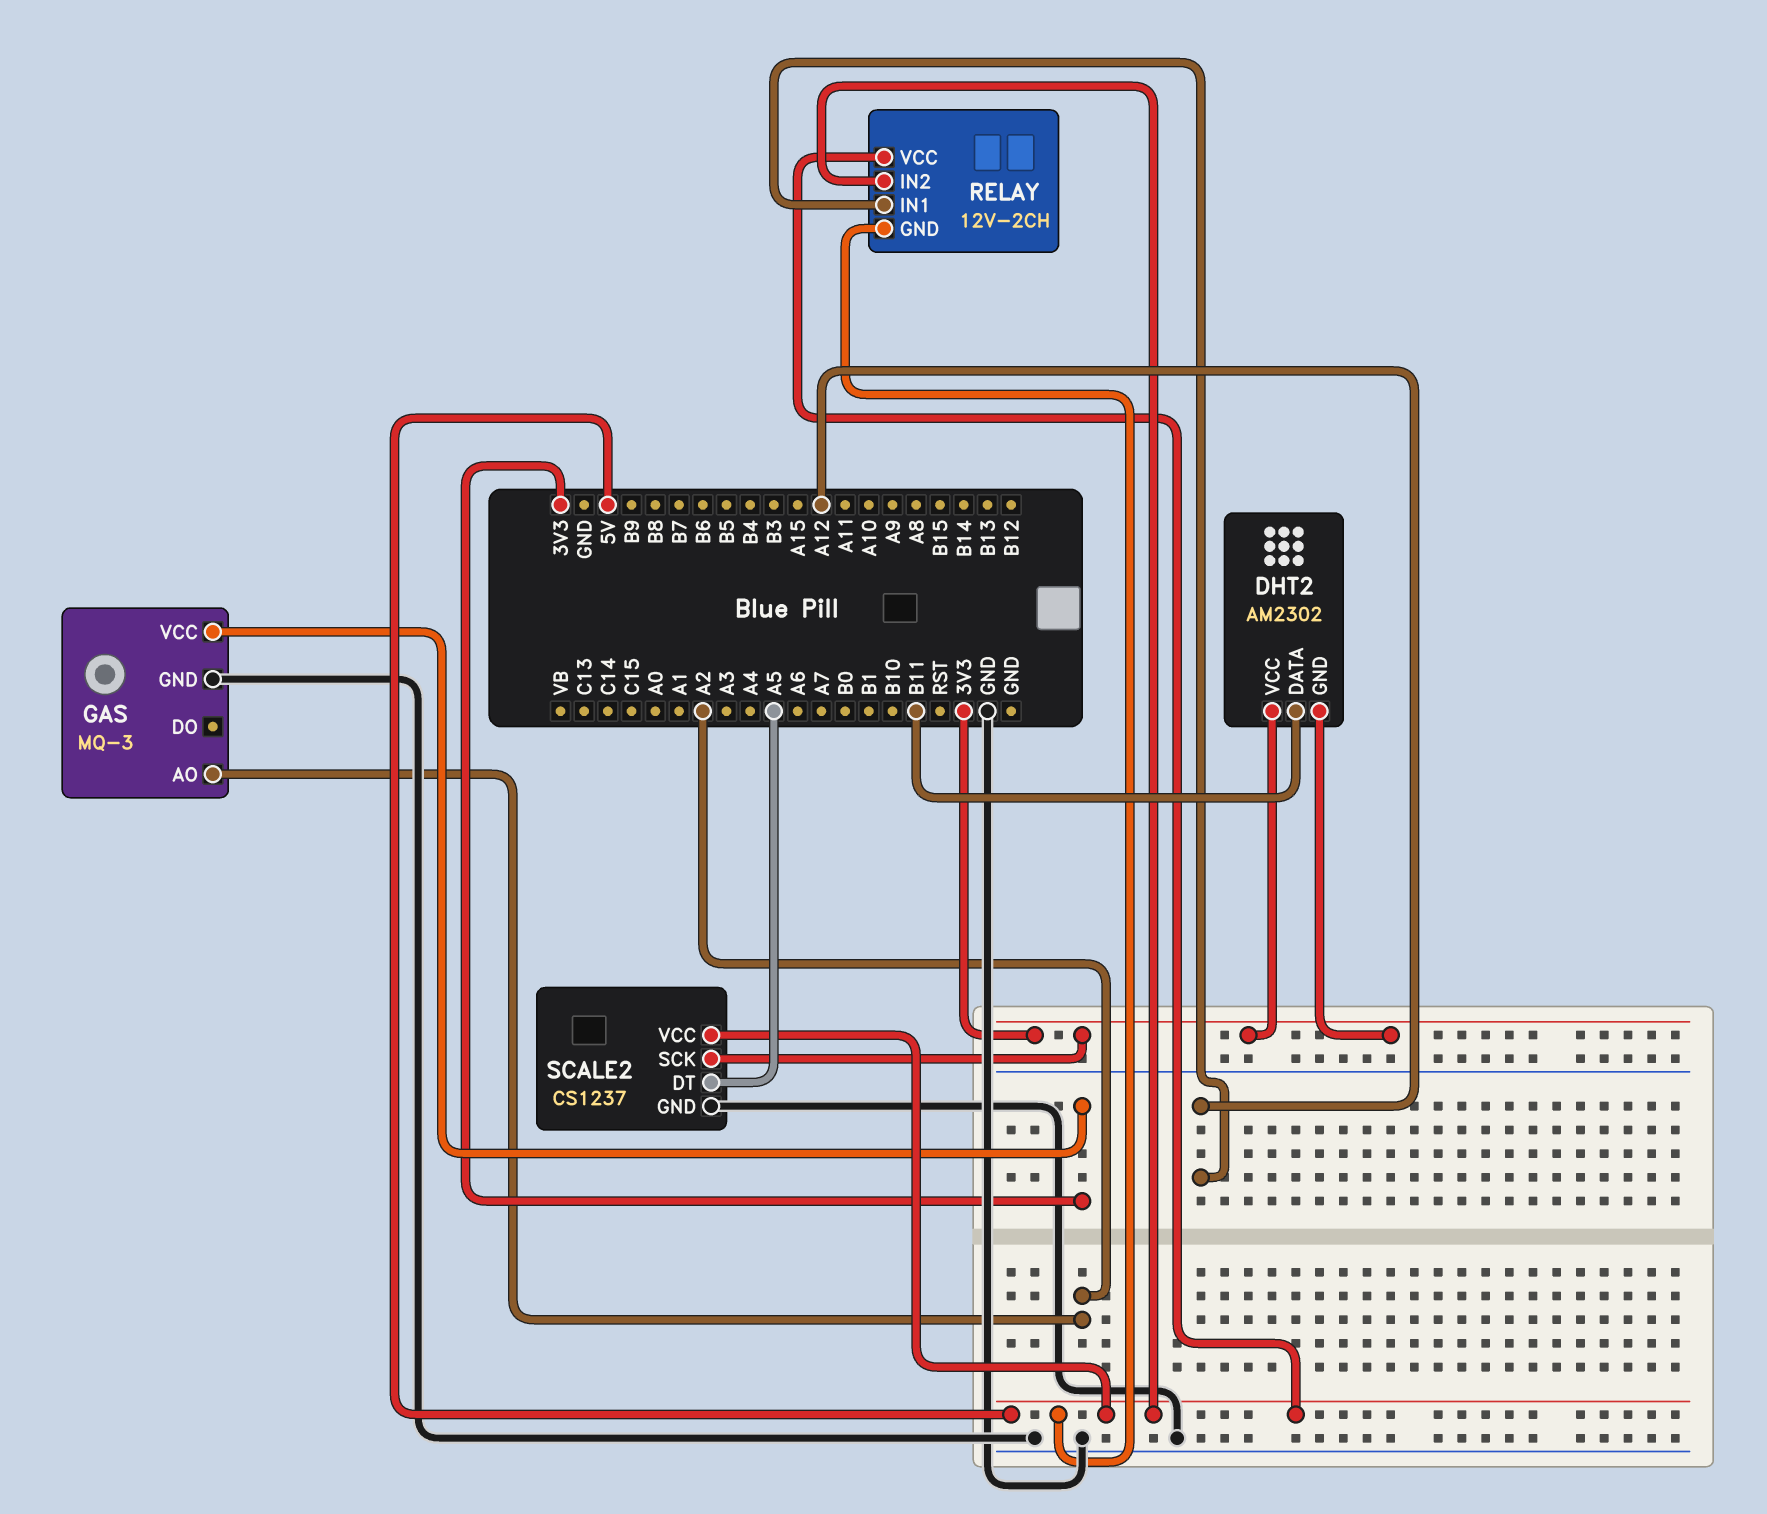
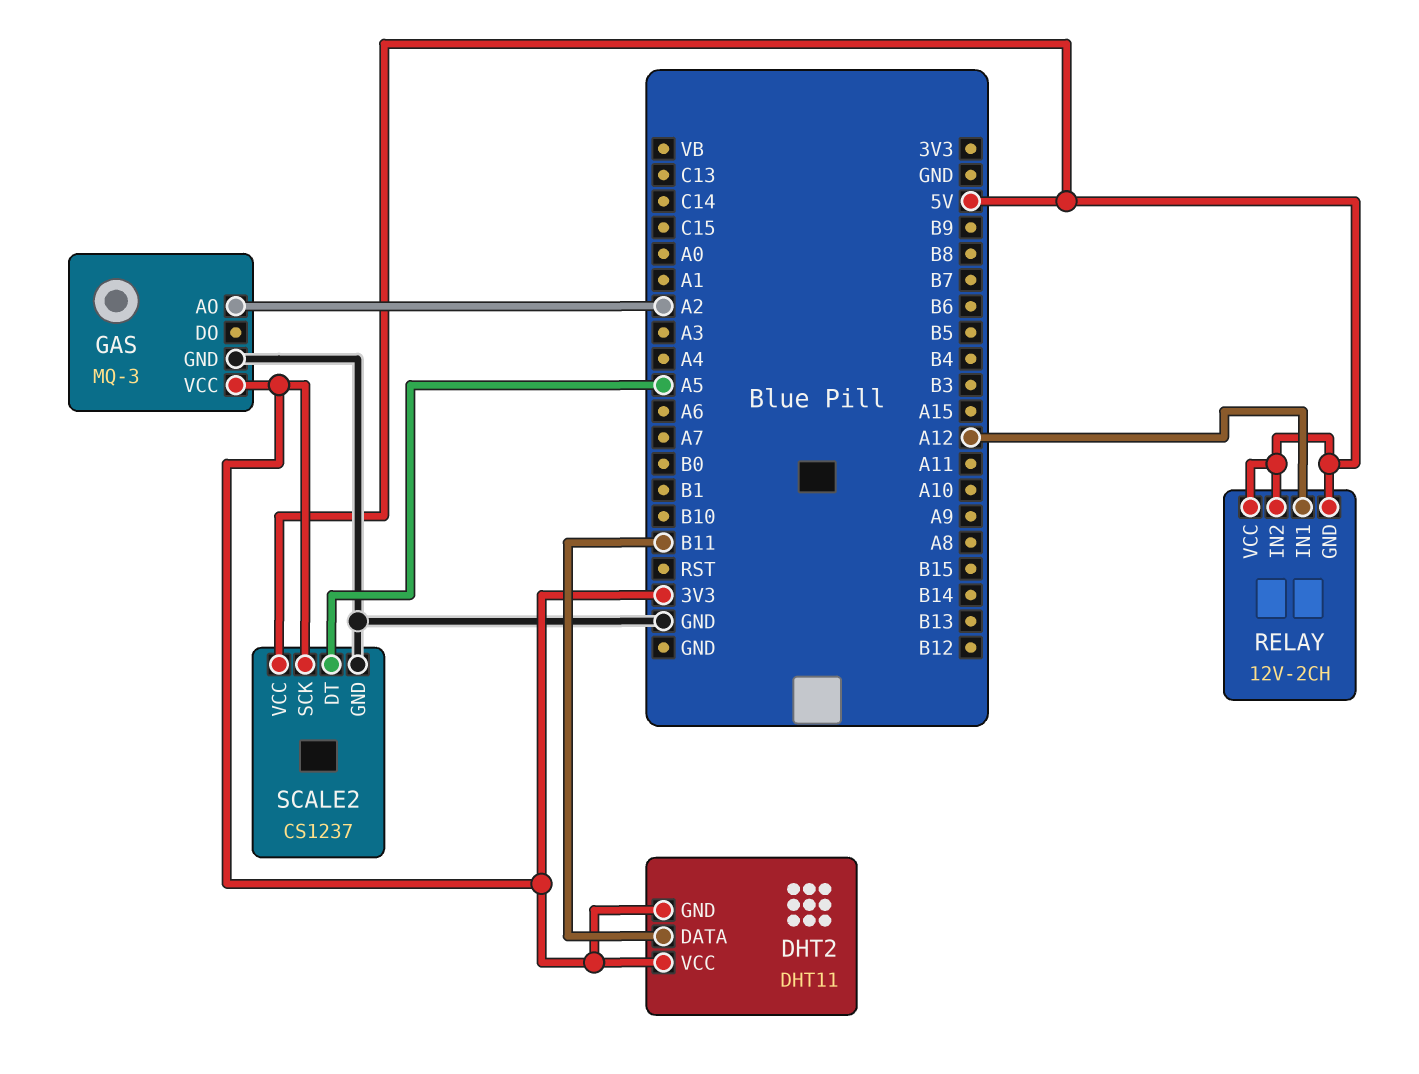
DHT2: AM2302 -> DHT11

